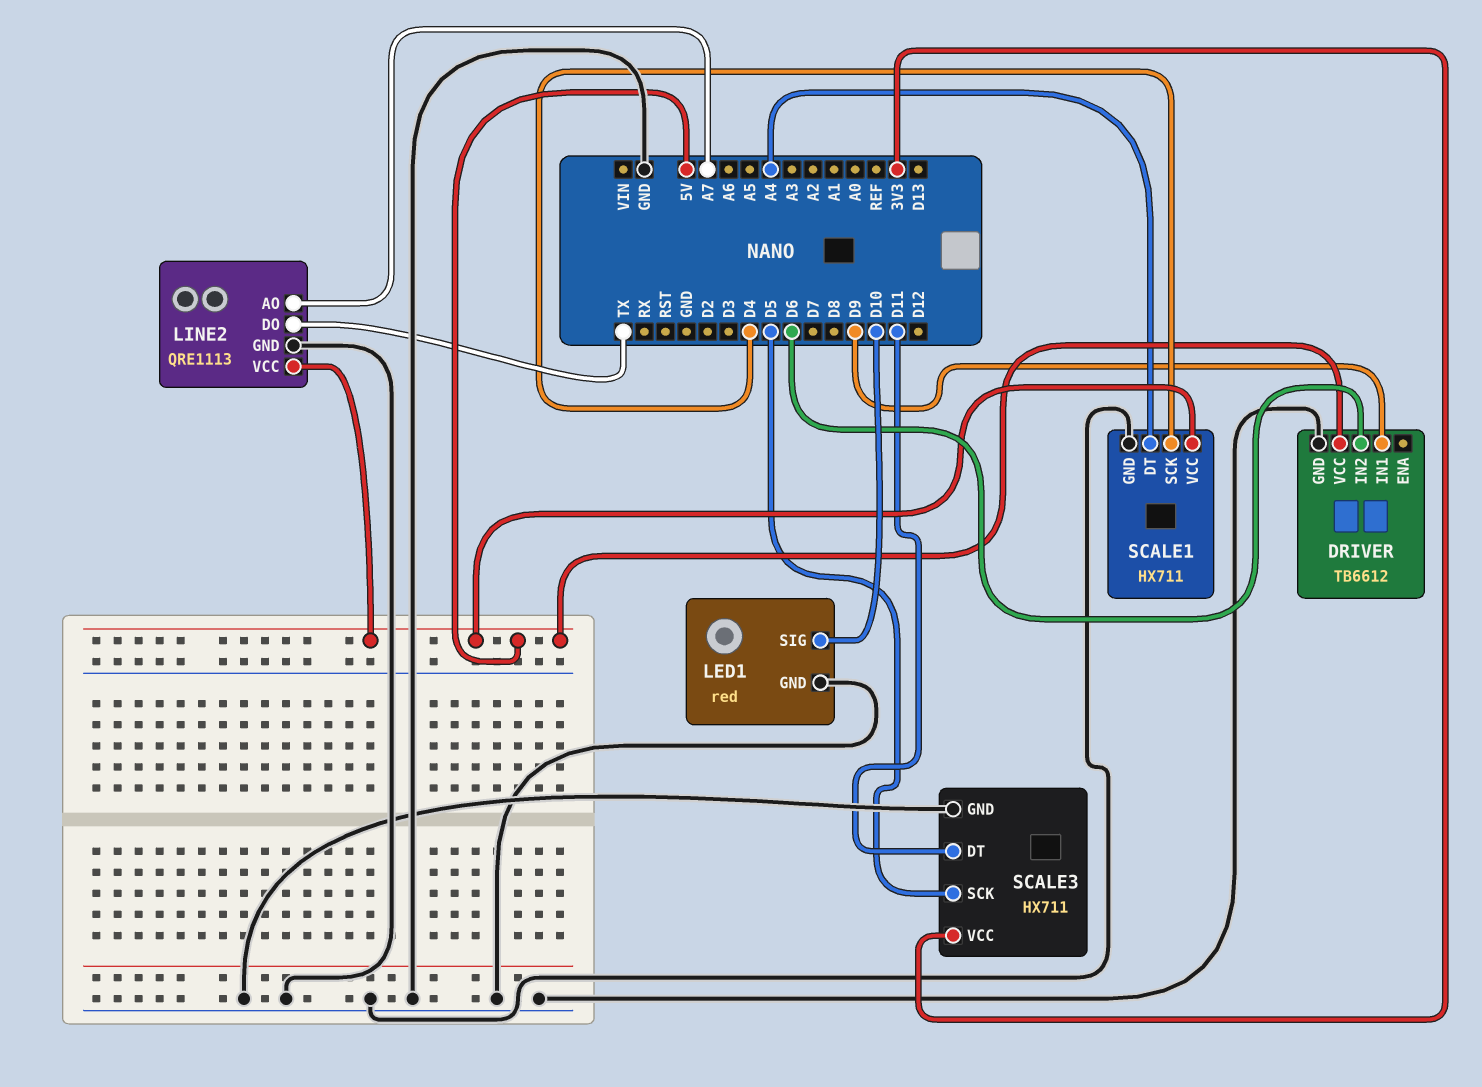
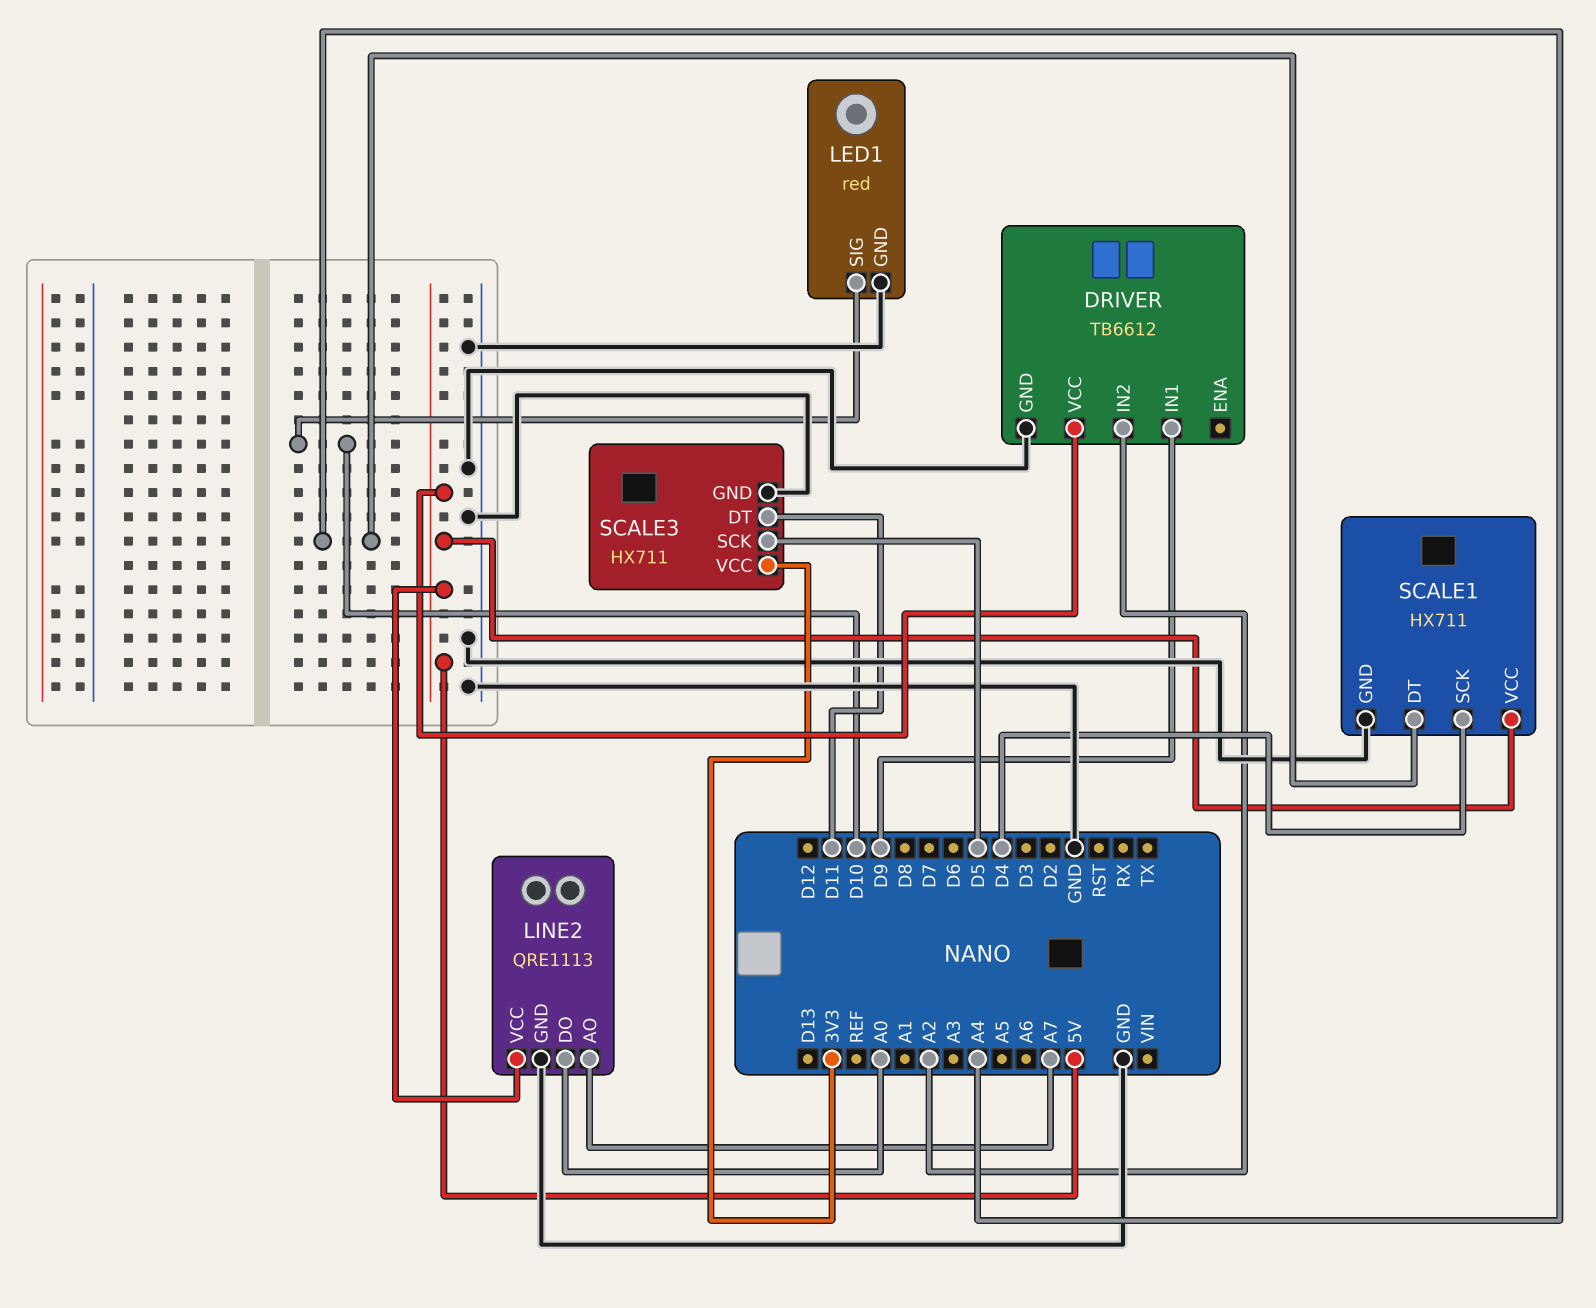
DRIVER pin IN2: D6 -> A2
LINE2 pin DO: TX -> A0

